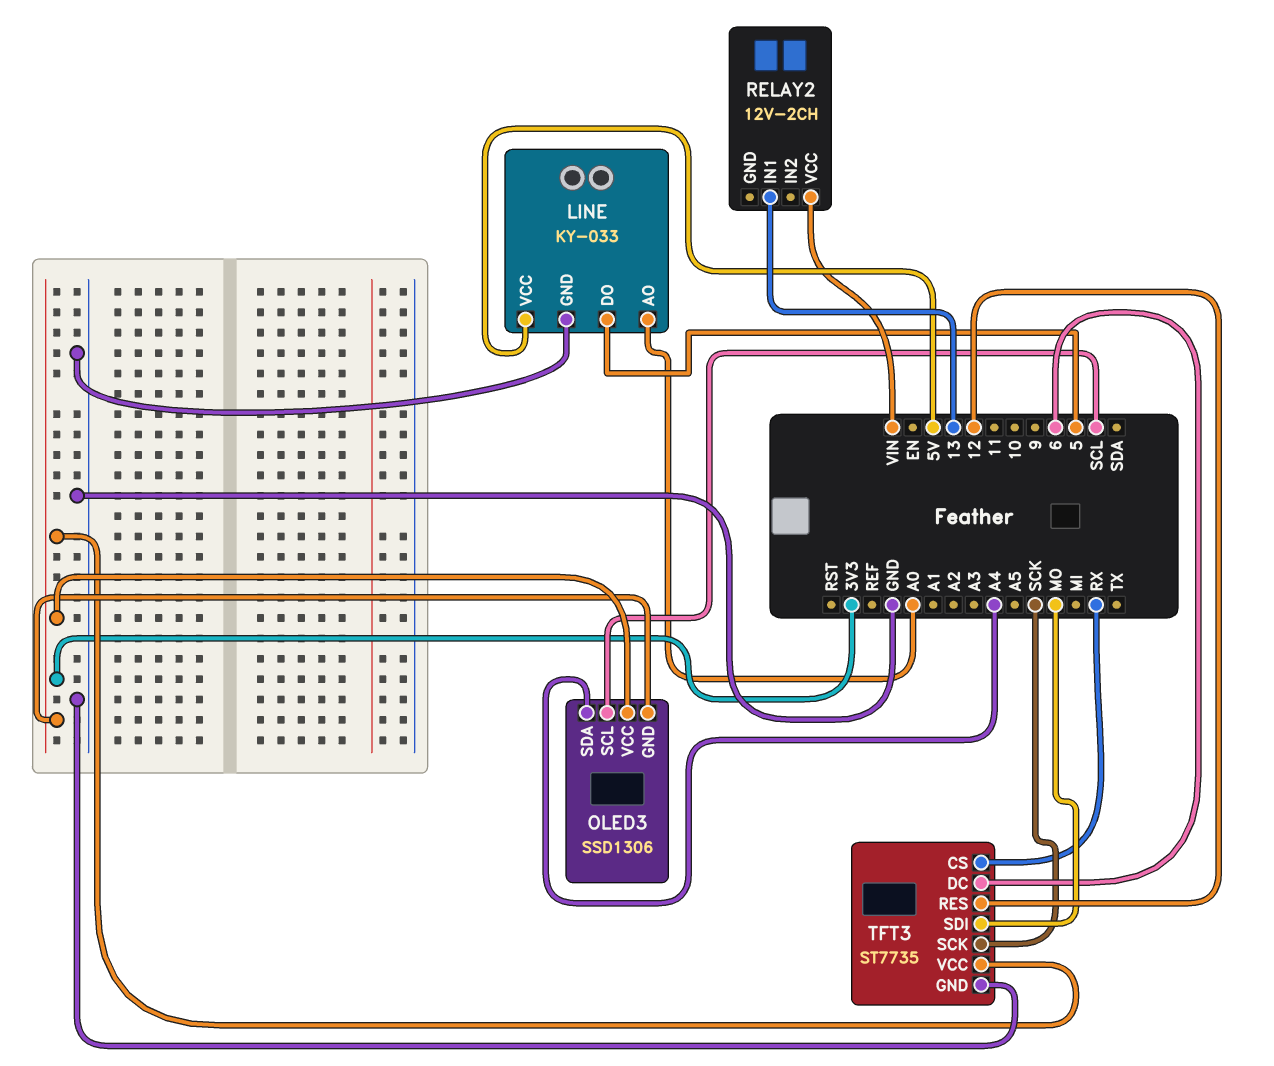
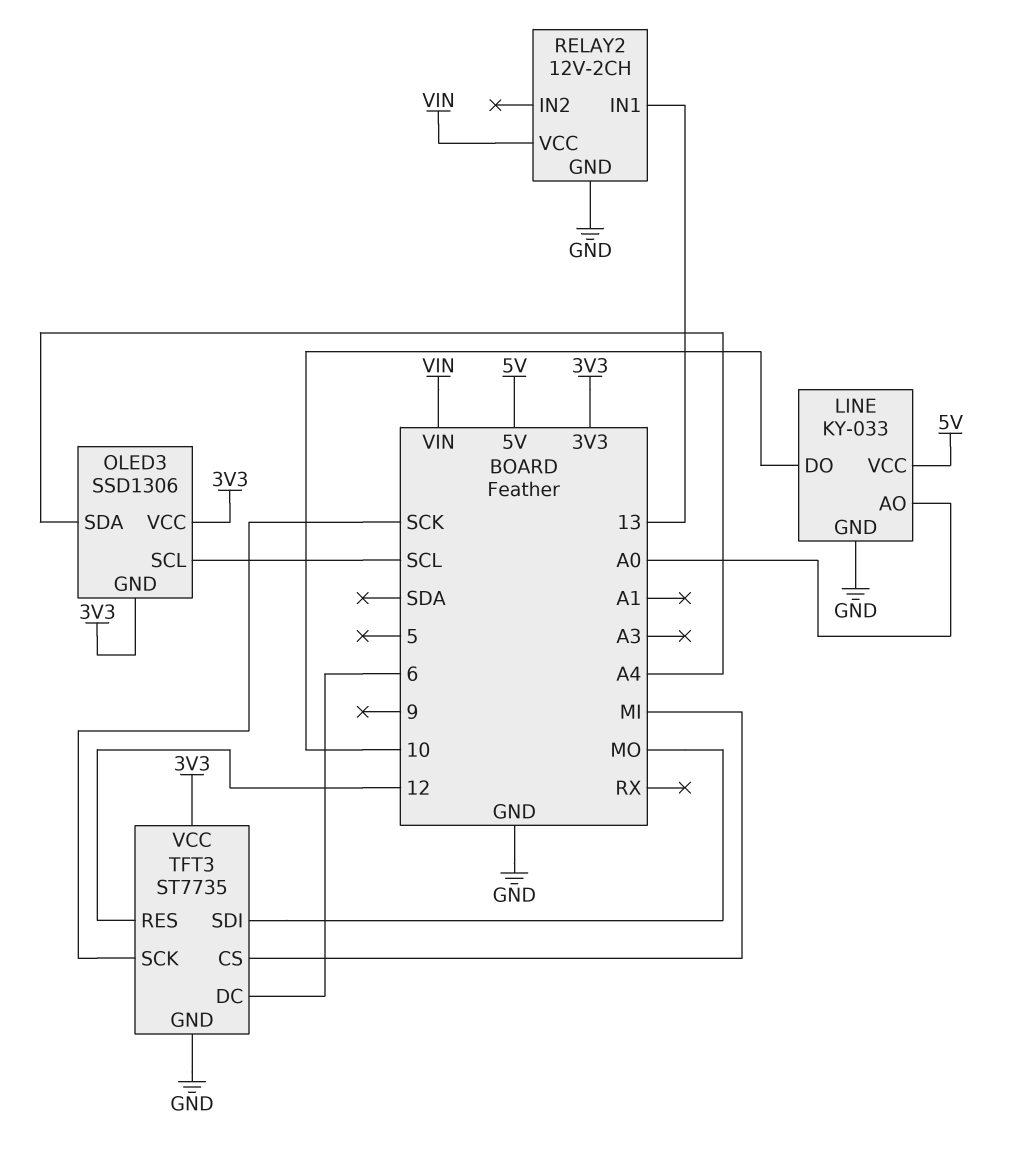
LINE pin DO: 5 -> 10
RELAY2 pin GND: none -> GND
TFT3 pin CS: RX -> MI

